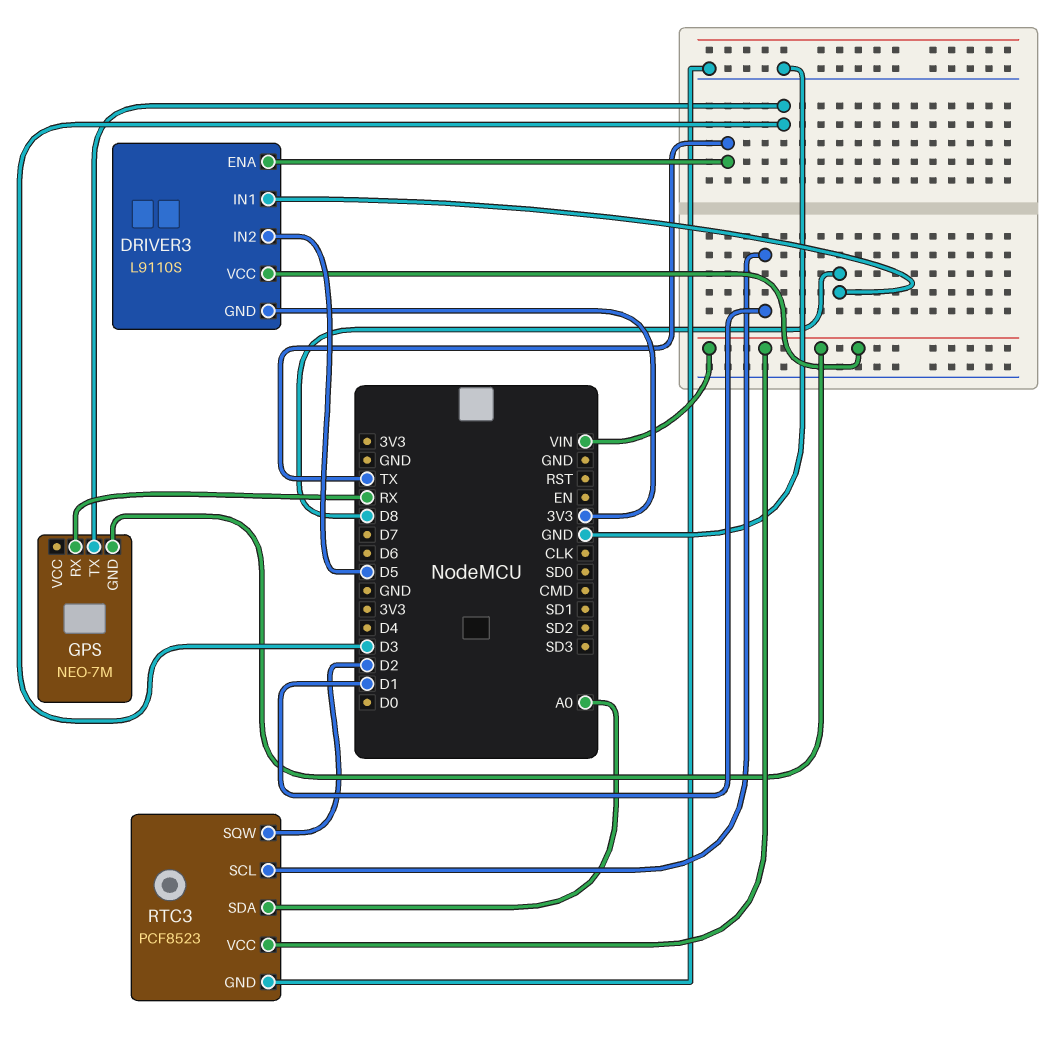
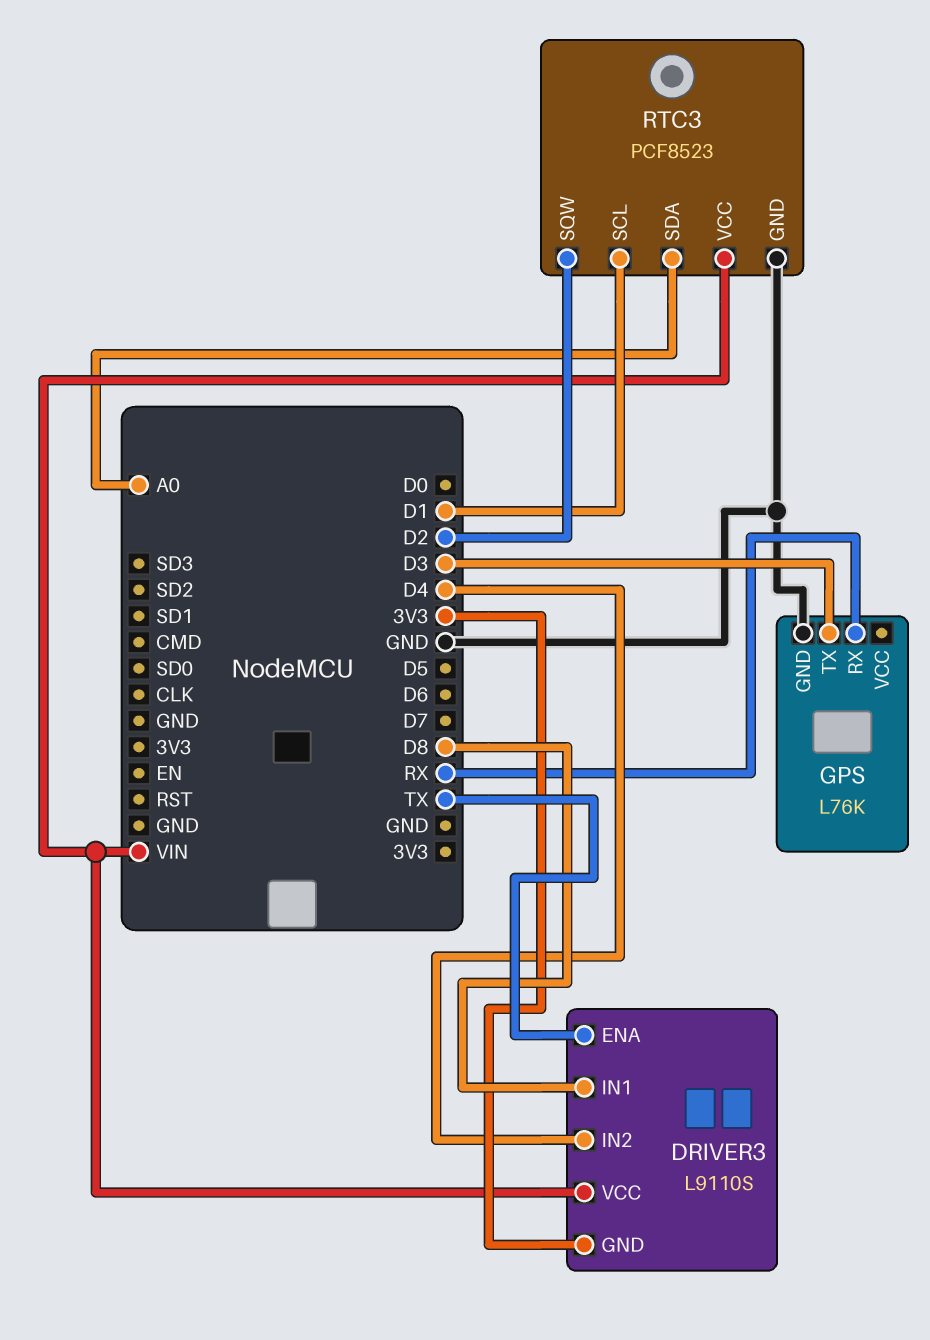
DRIVER3 pin IN2: D5 -> D4
GPS: NEO-7M -> L76K
GPS pin GND: VIN -> GND

